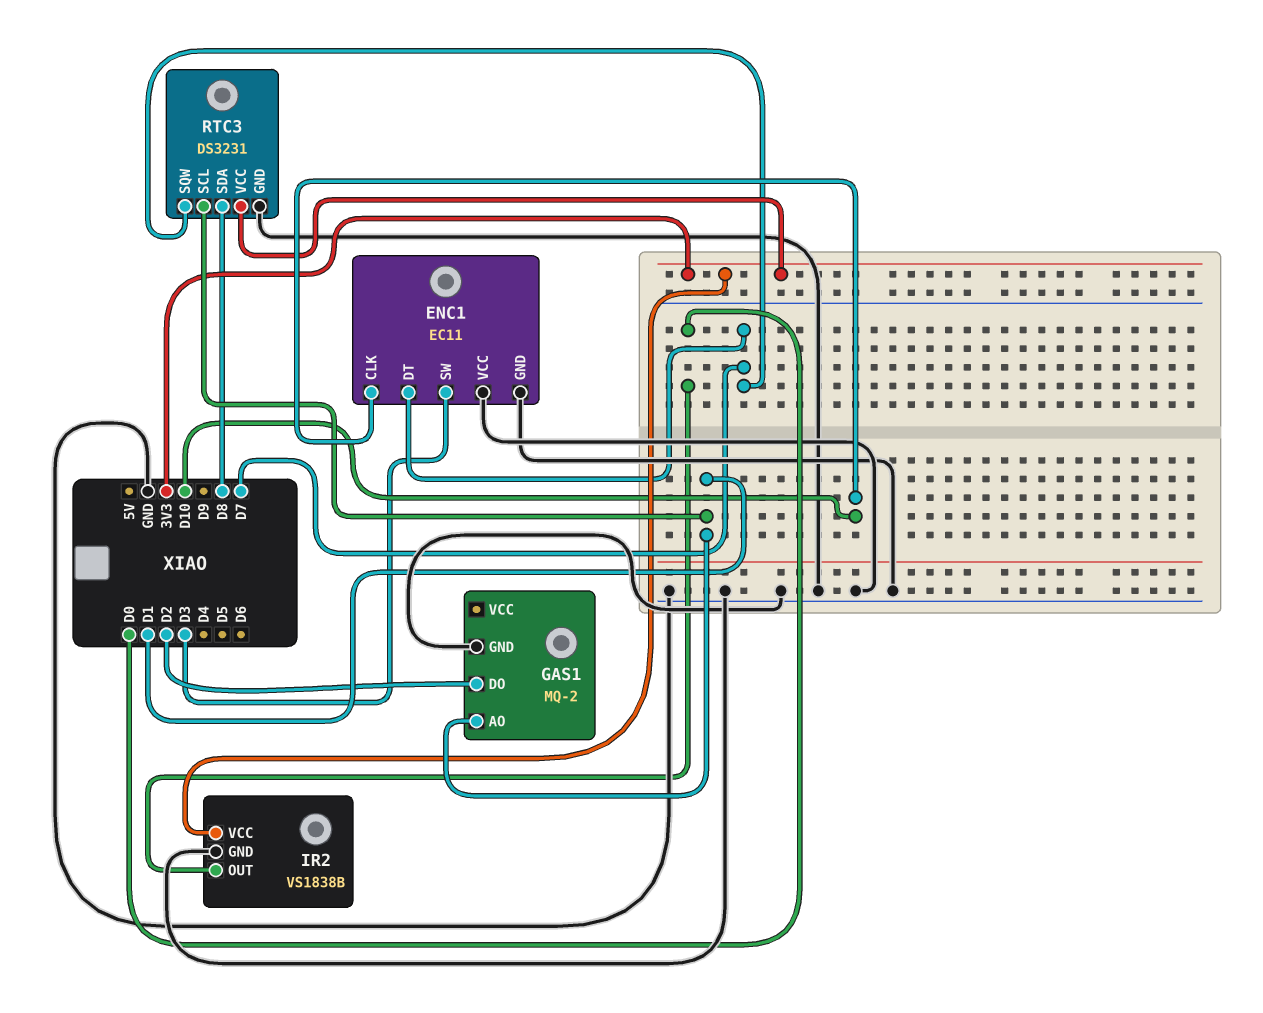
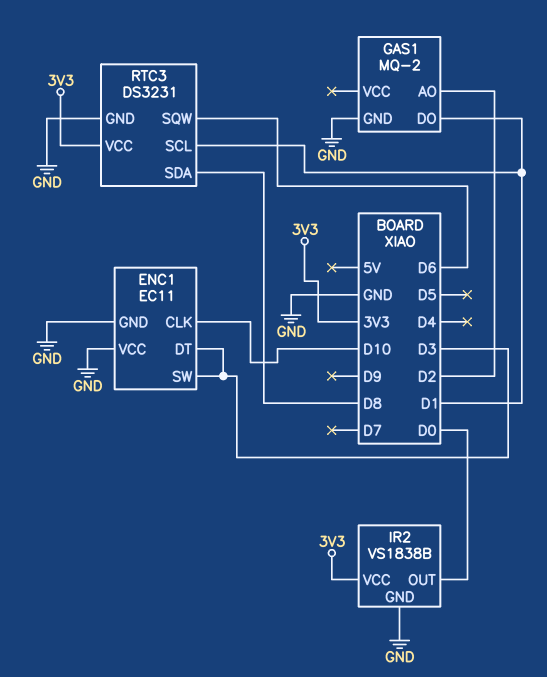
ENC1 pin DT: D7 -> D3
GAS1 pin AO: D1 -> D2
GAS1 pin DO: D2 -> D1
RTC3 pin SQW: D7 -> D6

